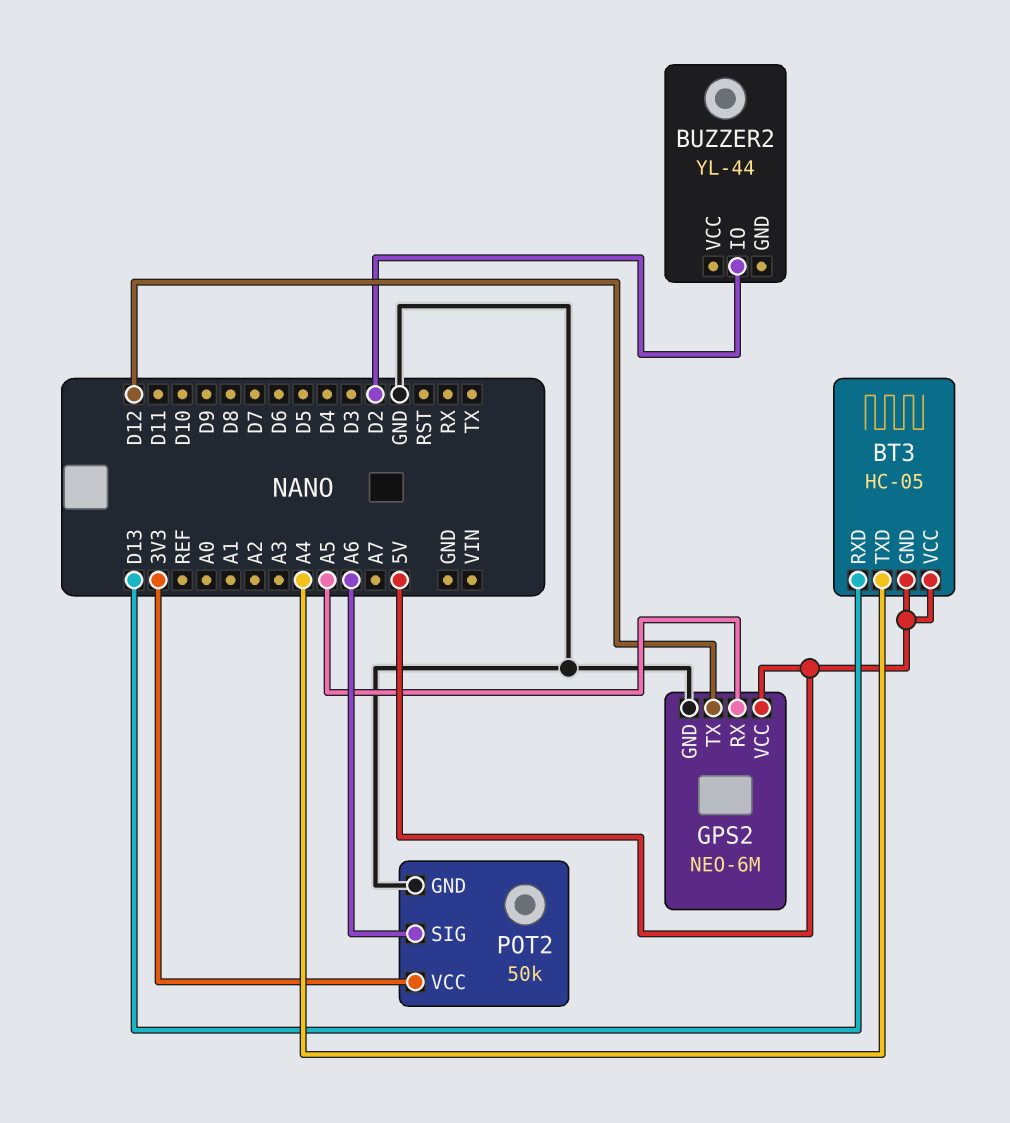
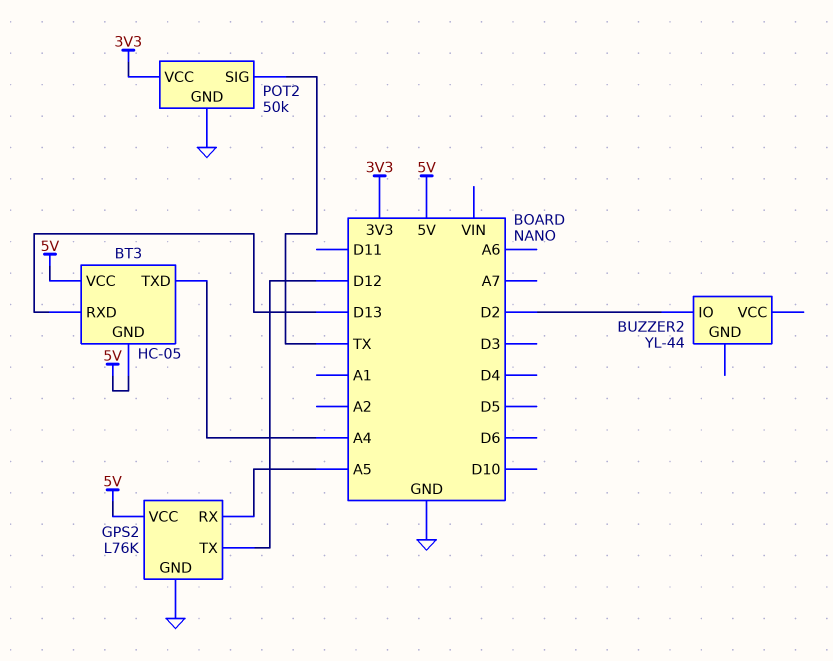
GPS2: NEO-6M -> L76K
POT2 pin SIG: A6 -> TX

